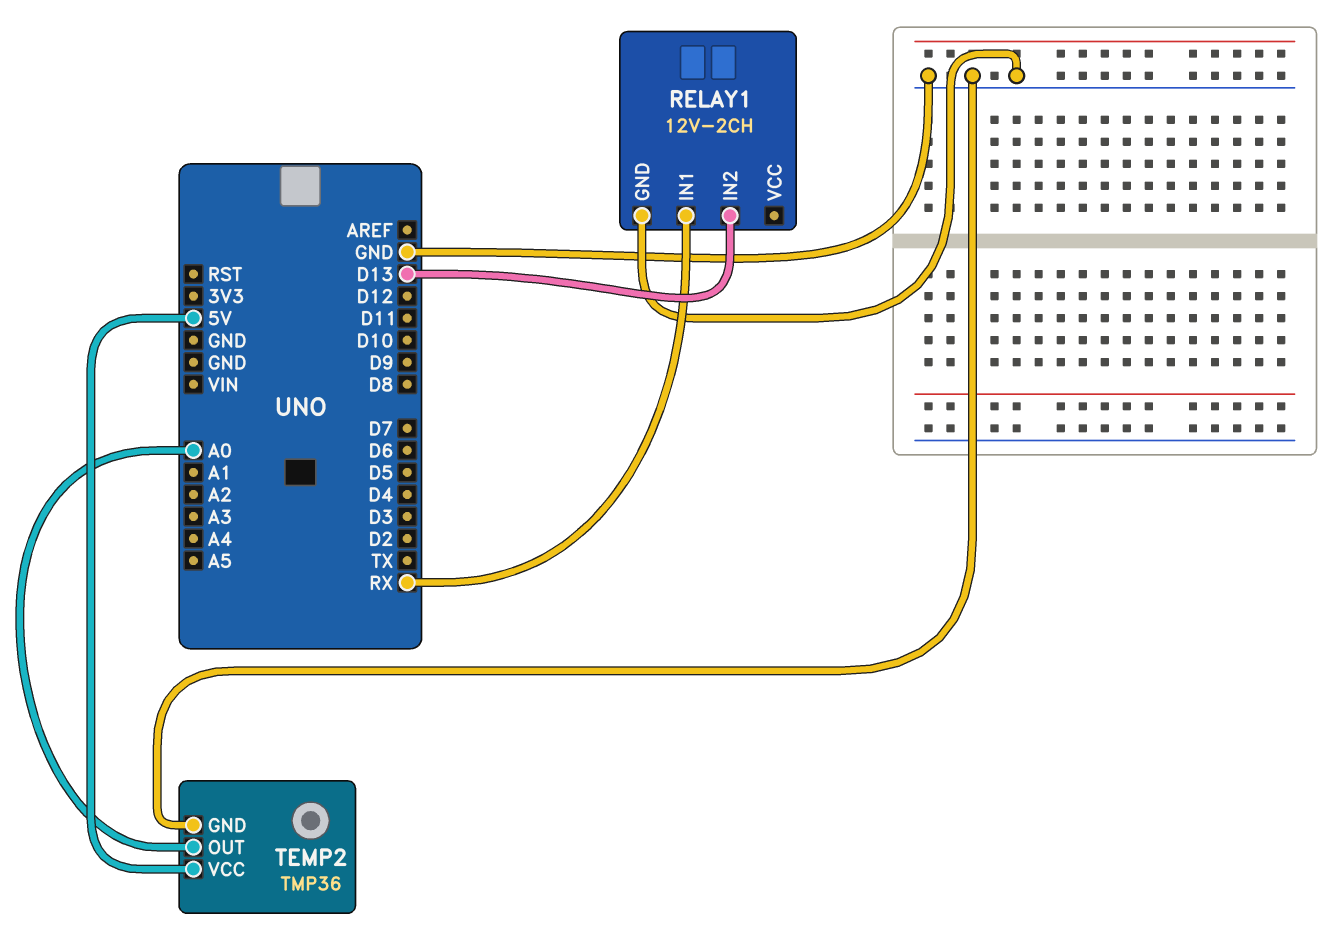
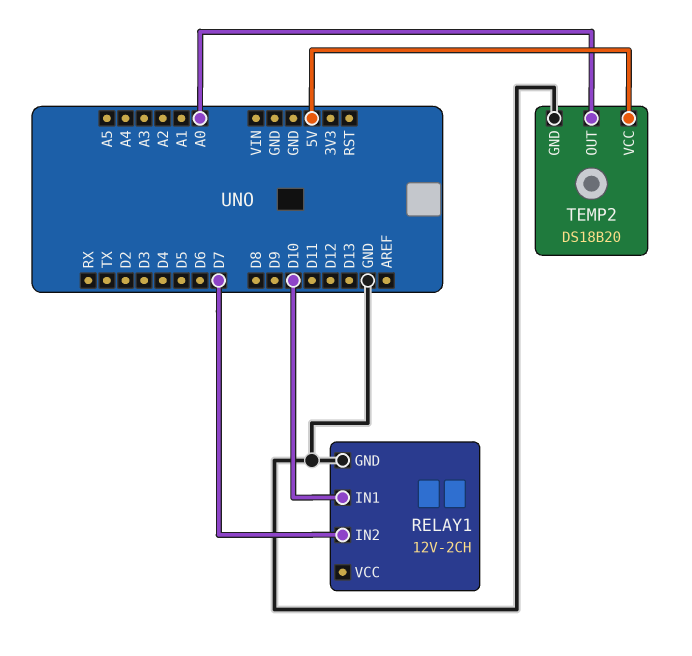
RELAY1 pin IN1: RX -> D10
RELAY1 pin IN2: D13 -> D7
TEMP2: TMP36 -> DS18B20

